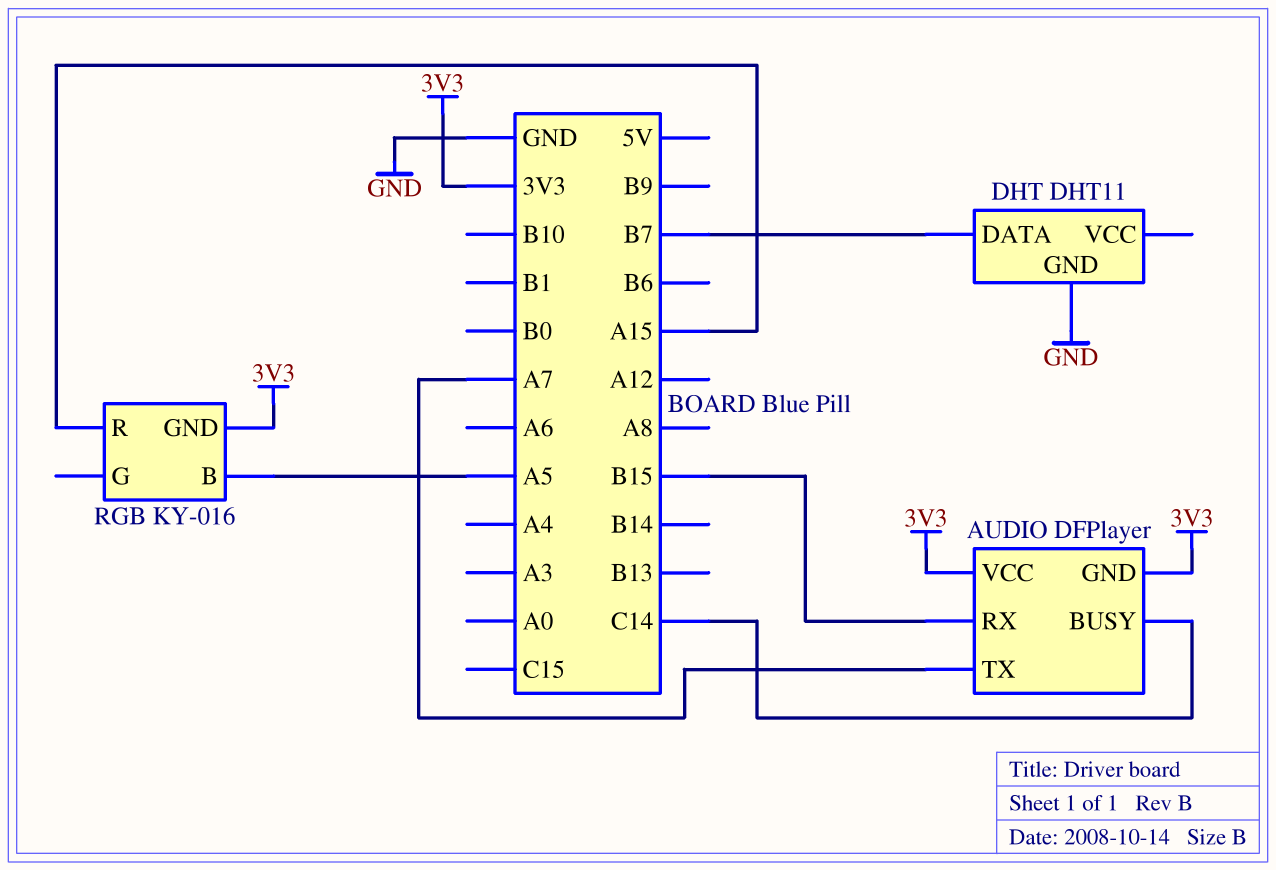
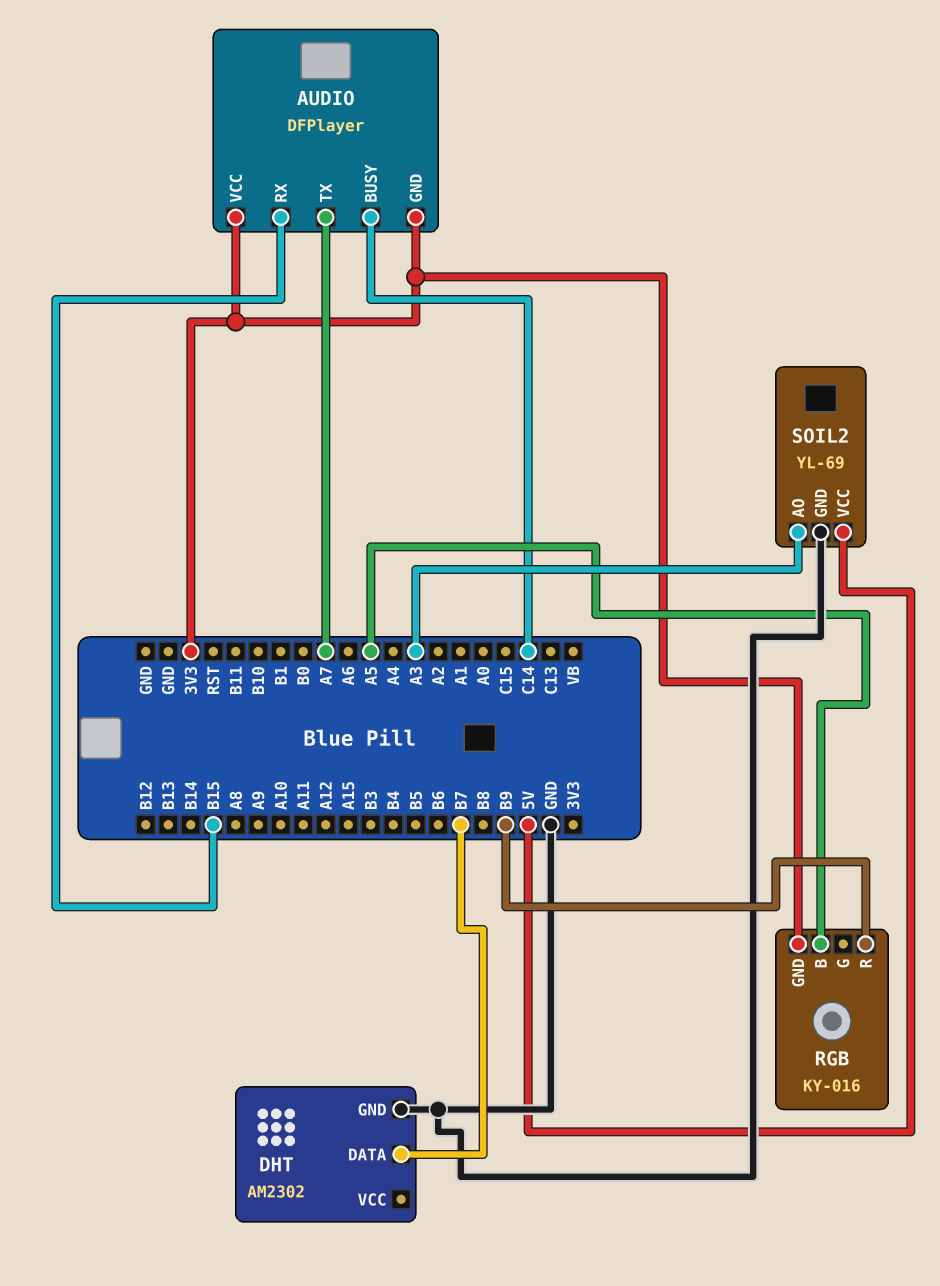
DHT: DHT11 -> AM2302
RGB pin R: A15 -> B9
SOIL2: none -> YL-69
SOIL2 pin AO: none -> A3
SOIL2 pin GND: none -> GND
SOIL2 pin VCC: none -> 5V

